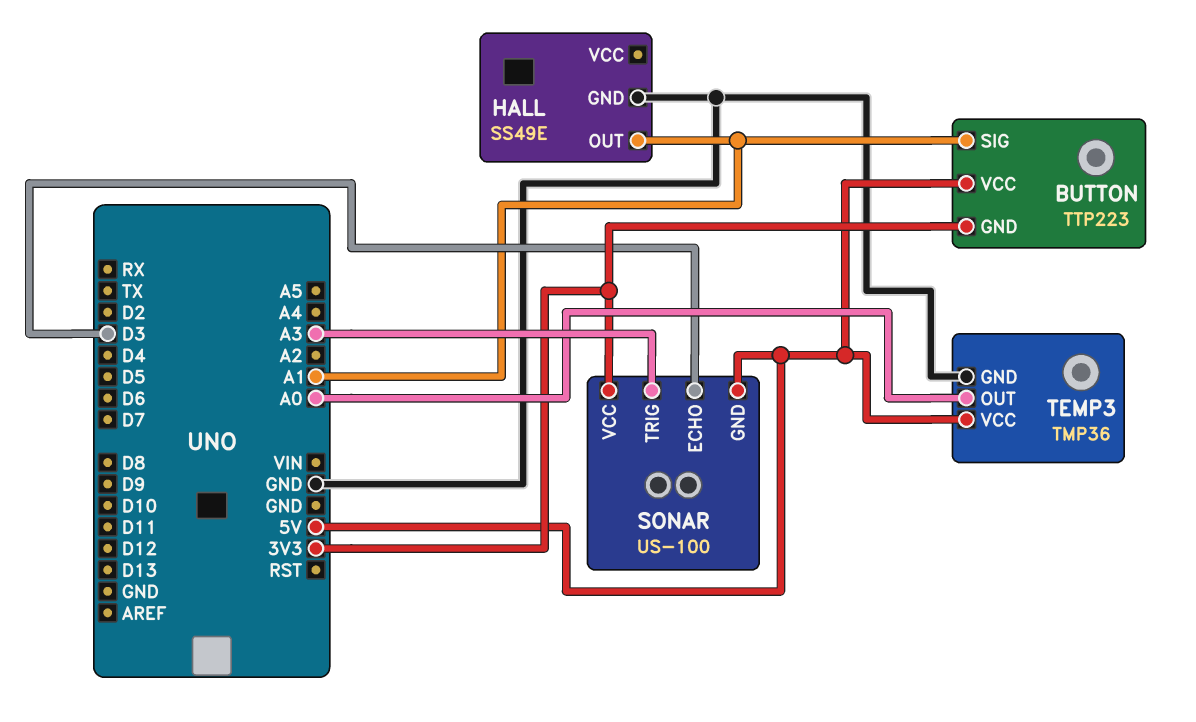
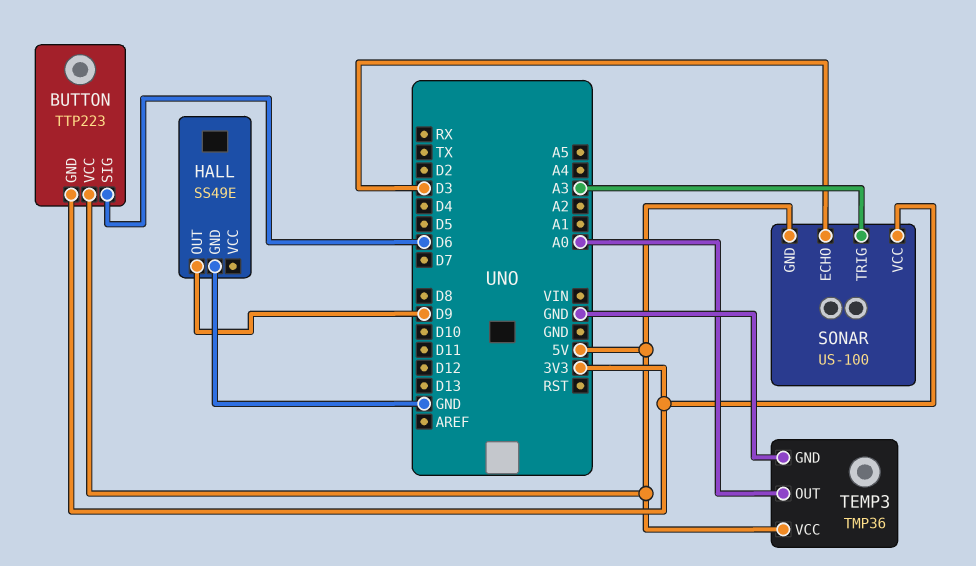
BUTTON pin SIG: A1 -> D6
HALL pin OUT: A1 -> D9

